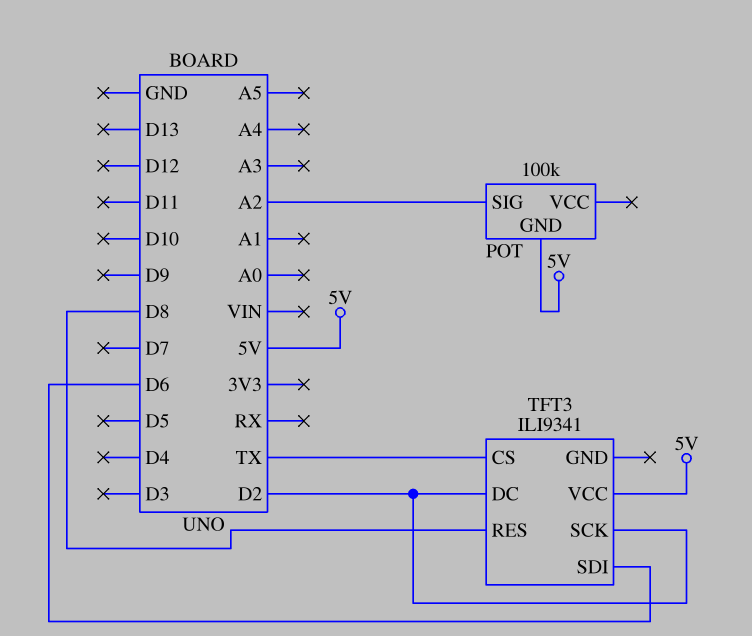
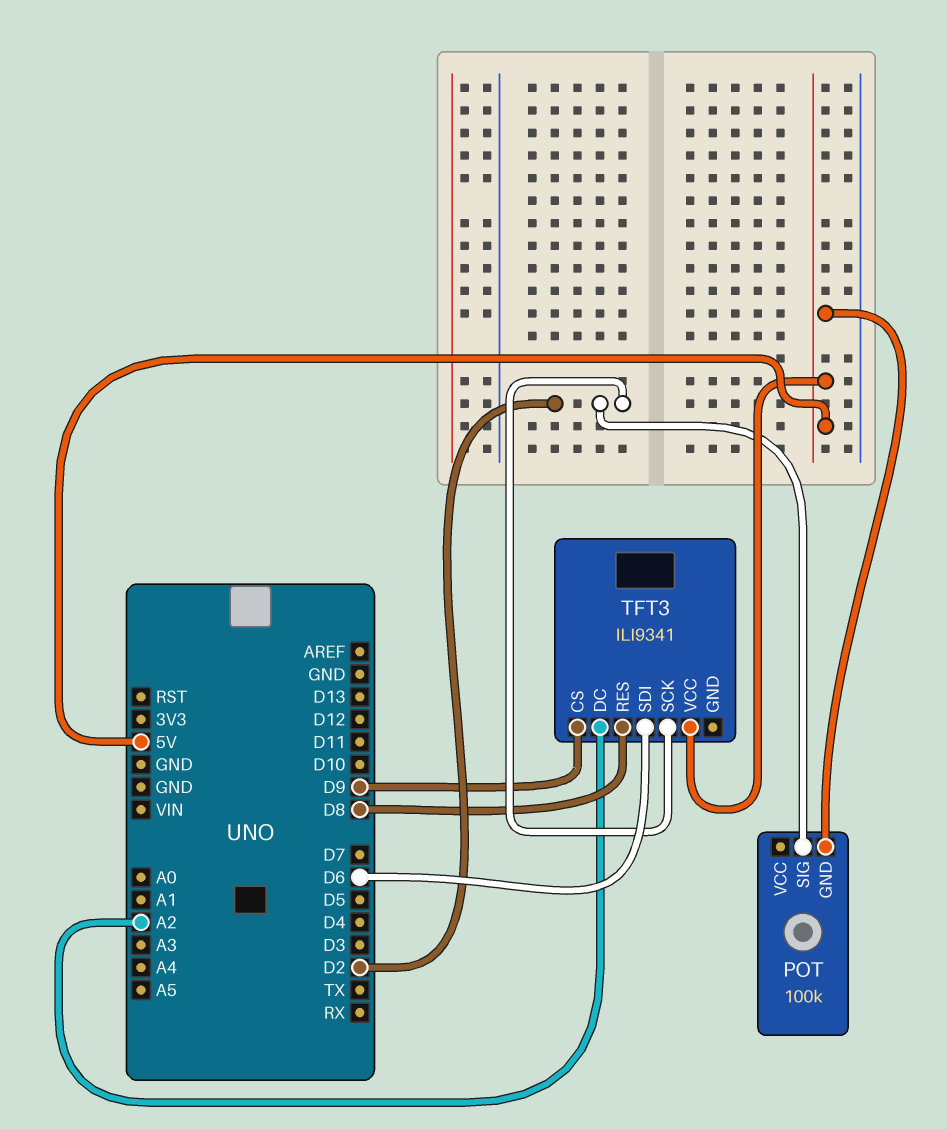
POT pin SIG: A2 -> D2
TFT3 pin CS: TX -> D9
TFT3 pin DC: D2 -> A2

